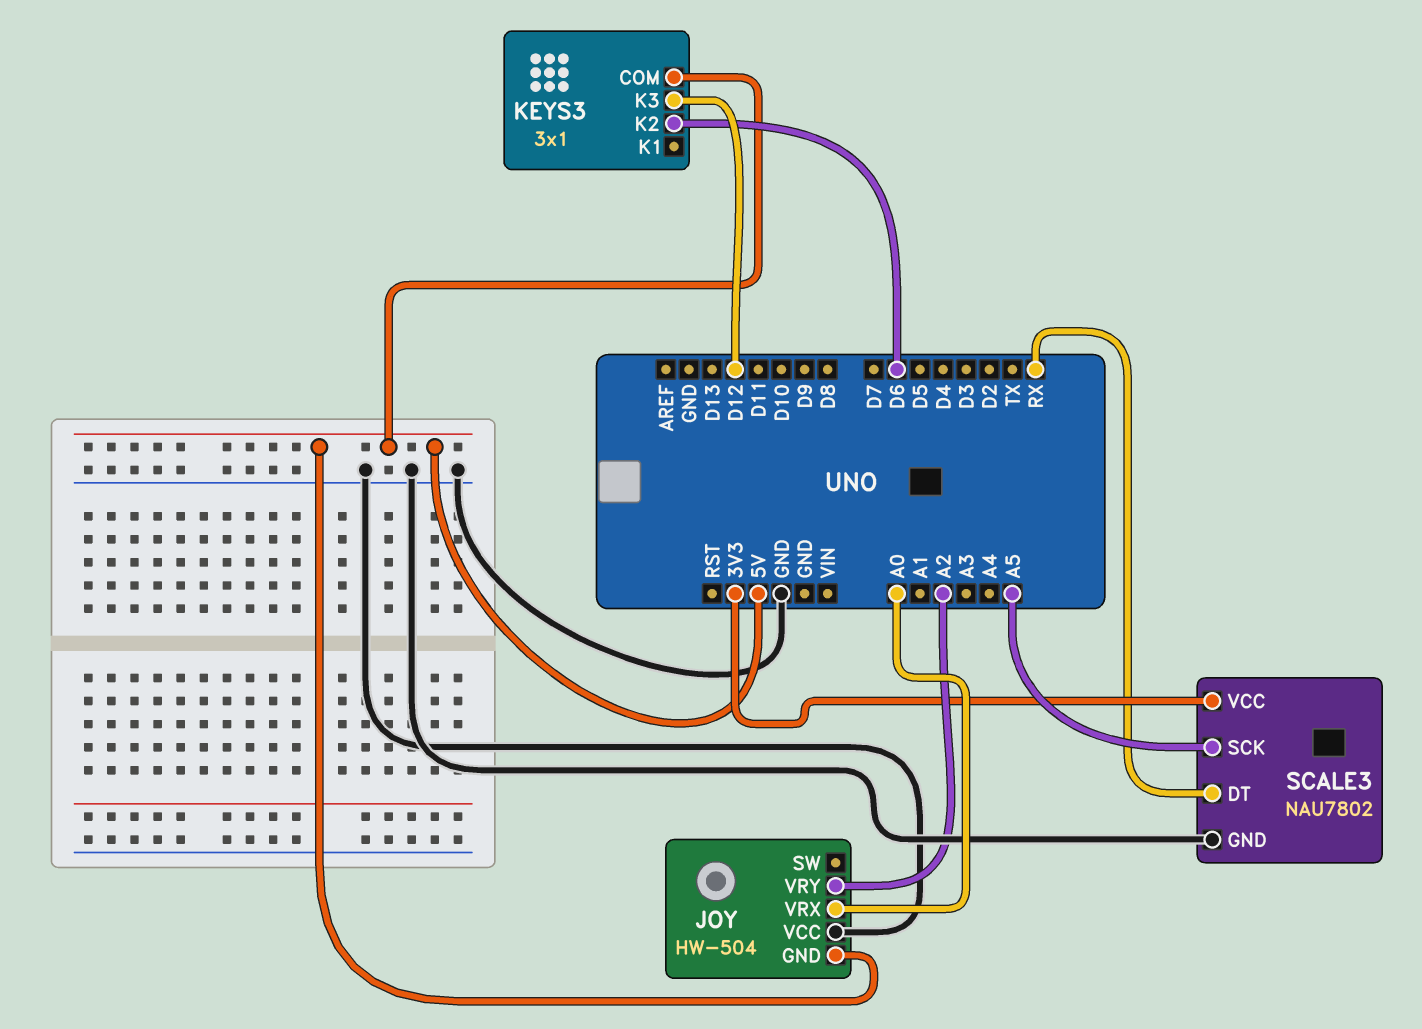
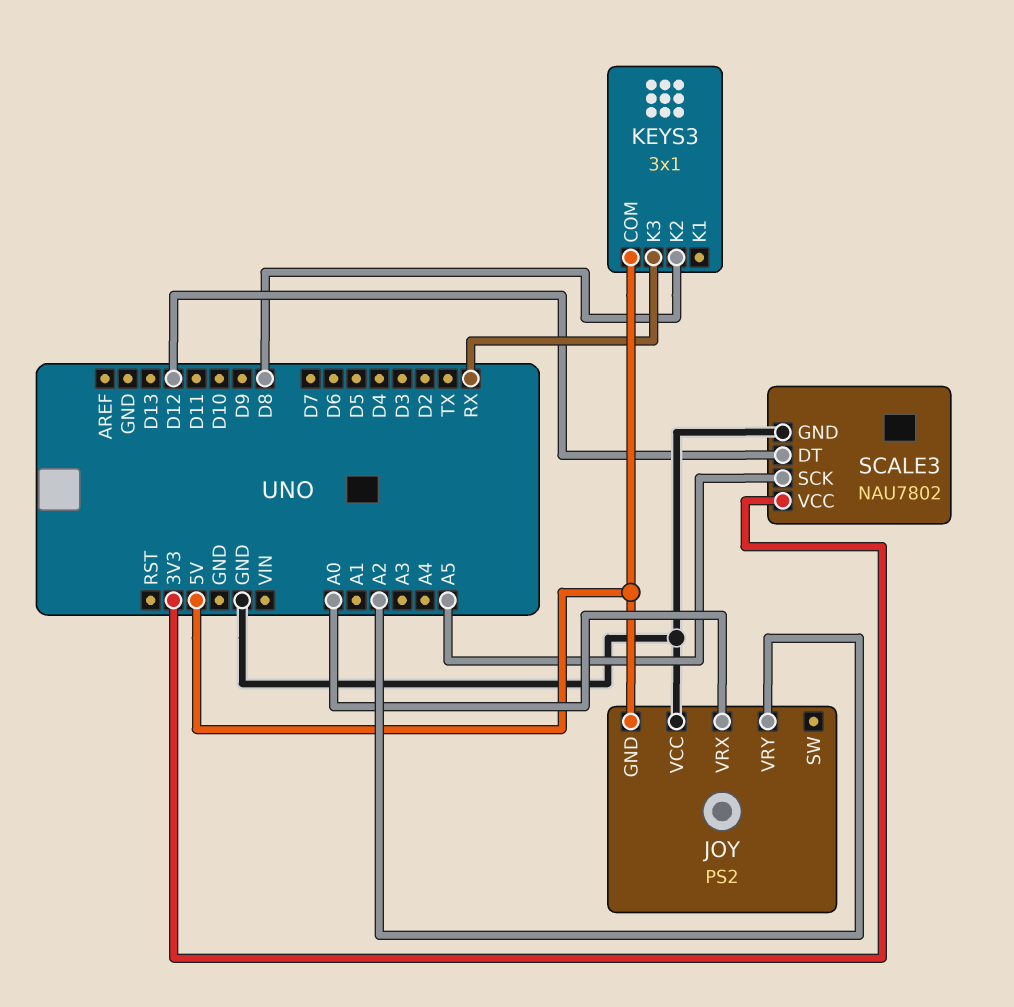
JOY: HW-504 -> PS2
KEYS3 pin K2: D6 -> D8
KEYS3 pin K3: D12 -> RX
SCALE3 pin DT: RX -> D12

